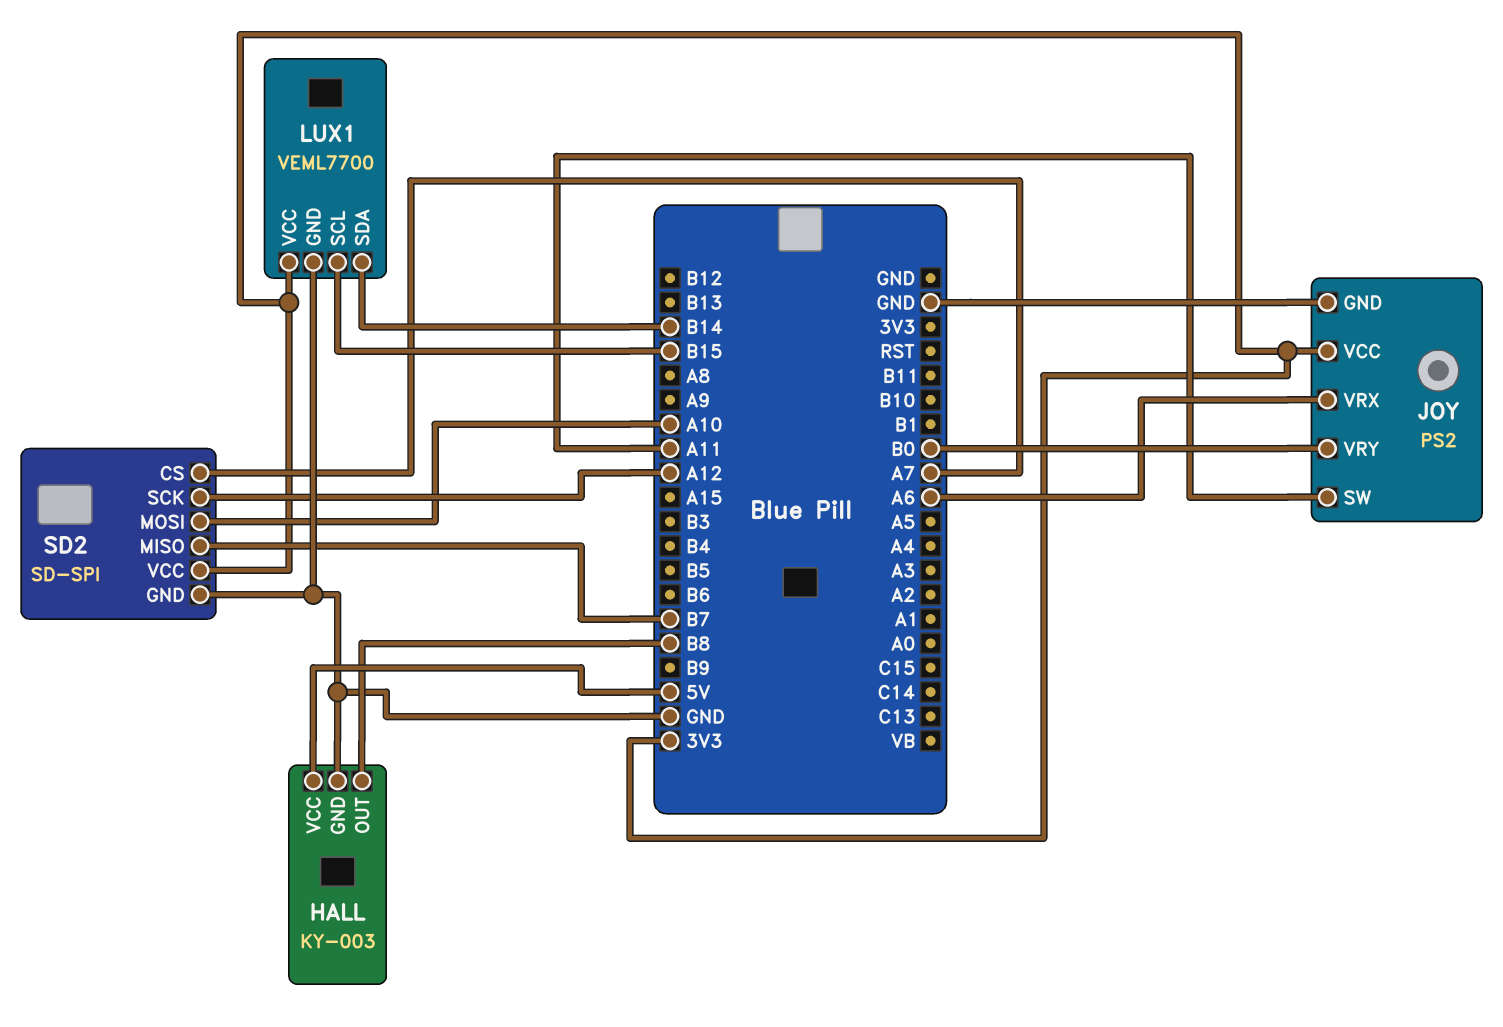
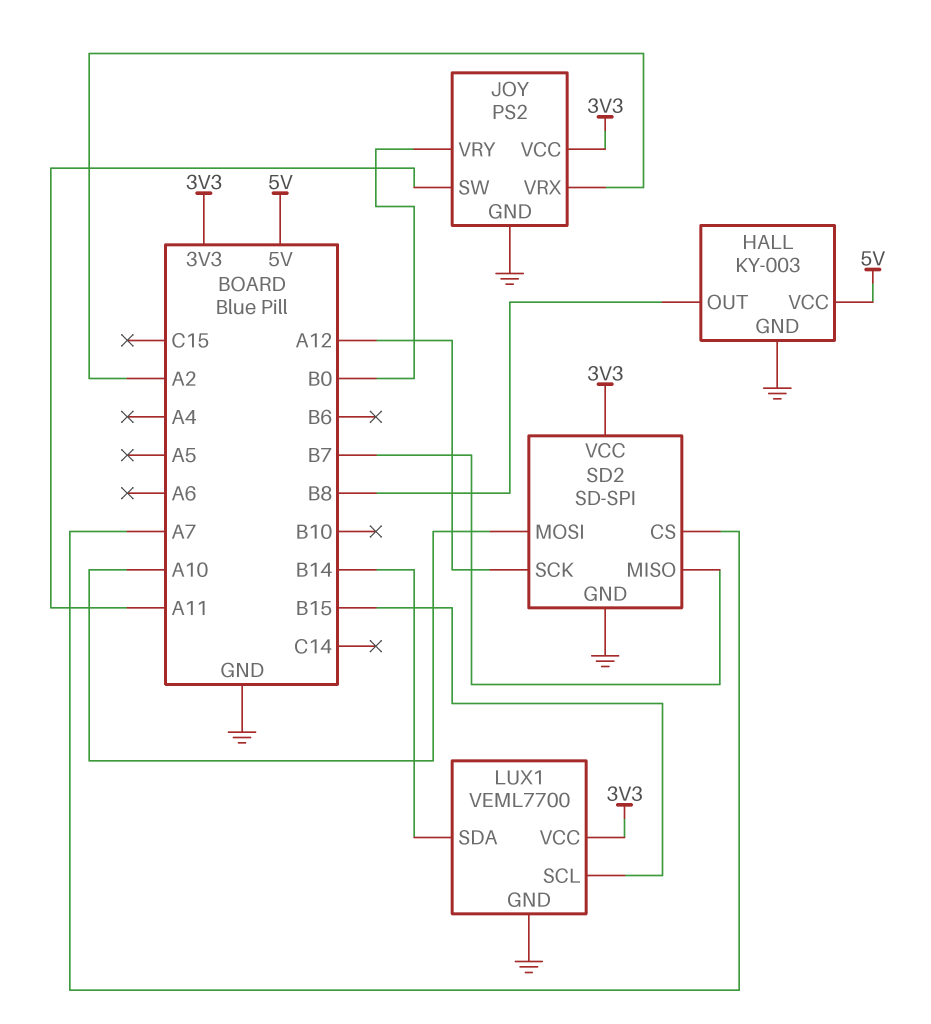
JOY pin VRX: A6 -> A2

